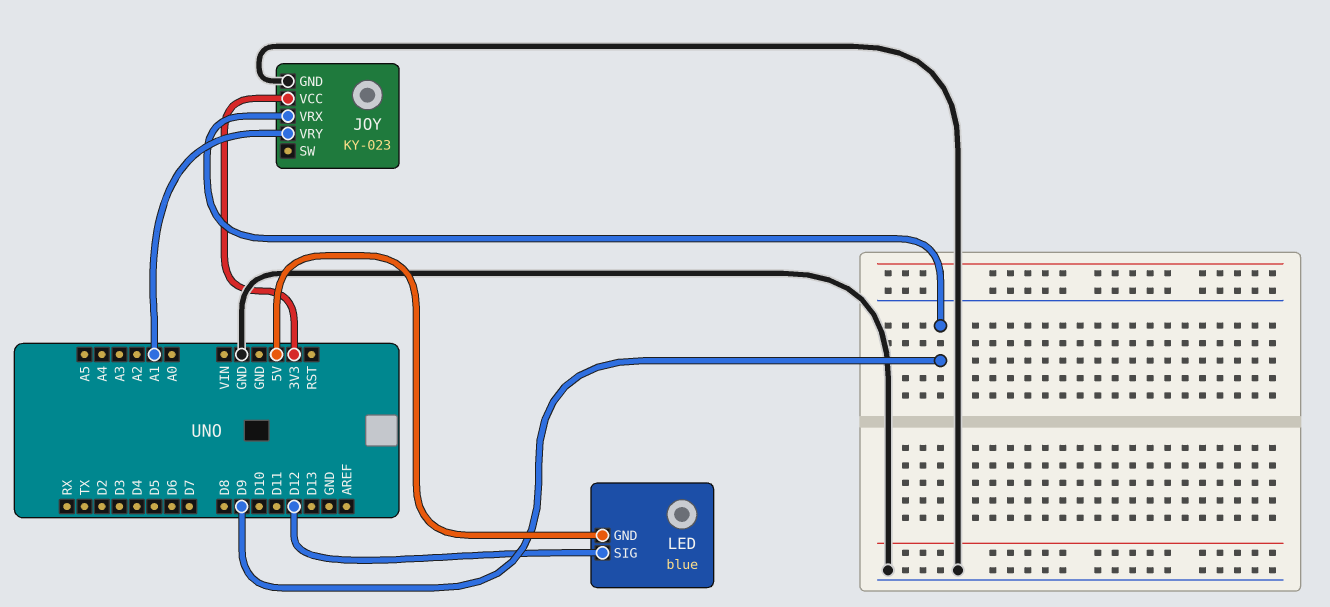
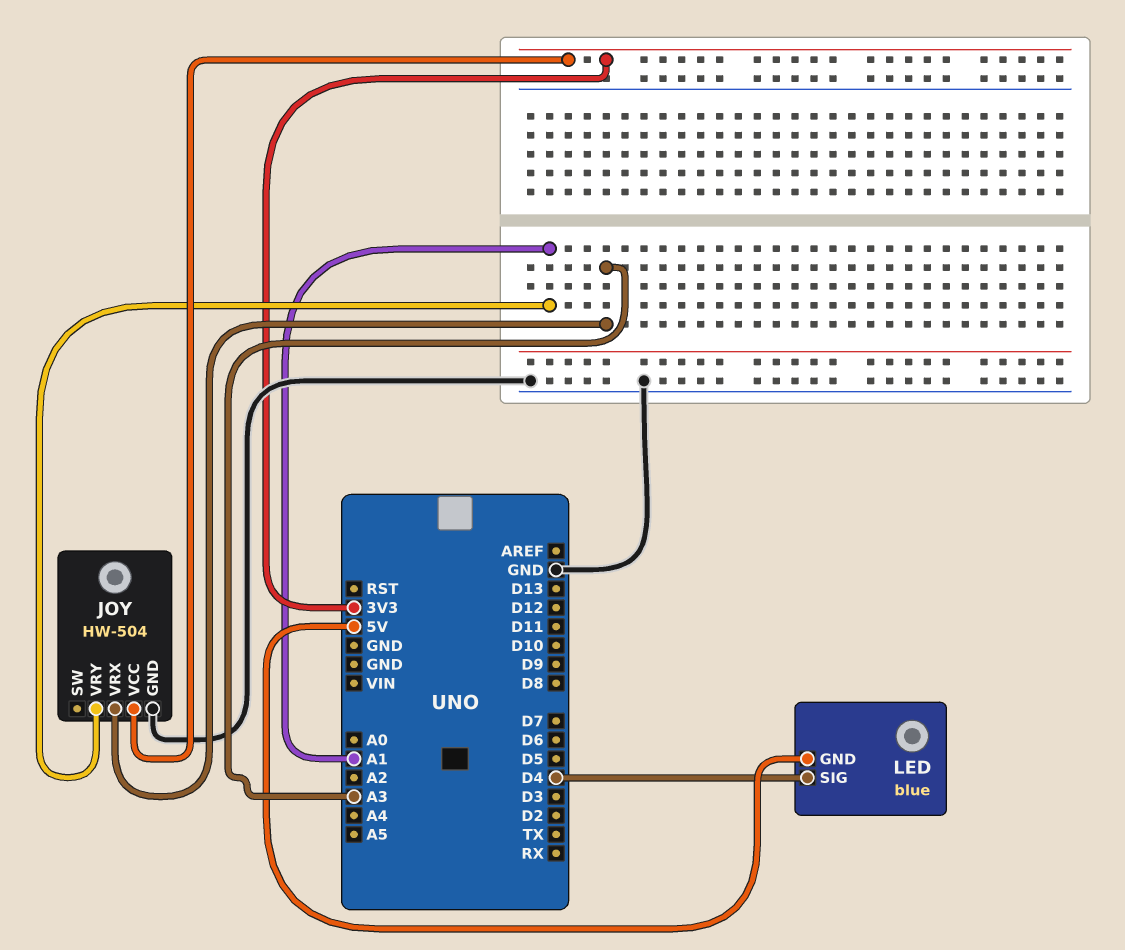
JOY: KY-023 -> HW-504
JOY pin VRX: D9 -> A3
LED pin SIG: D12 -> D4

